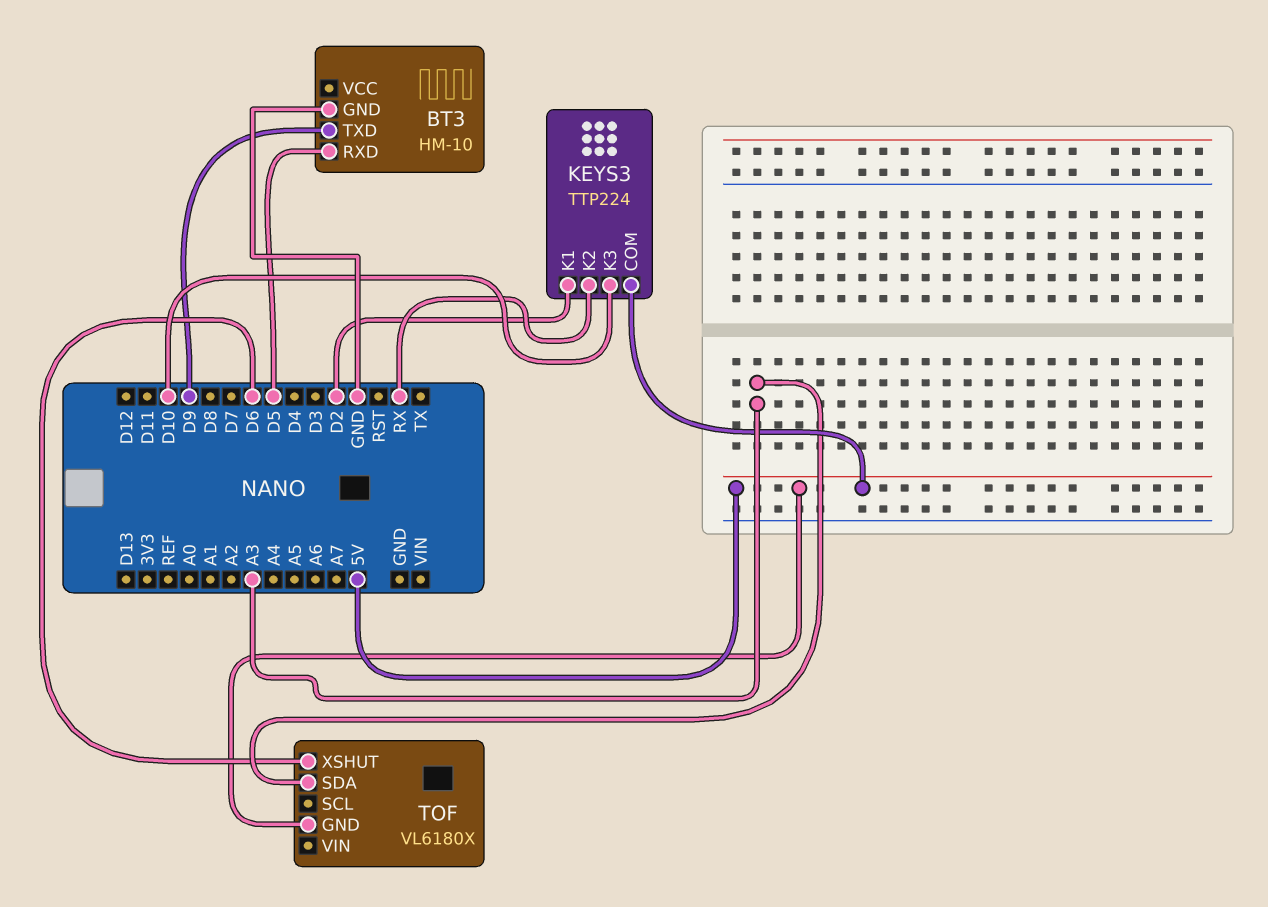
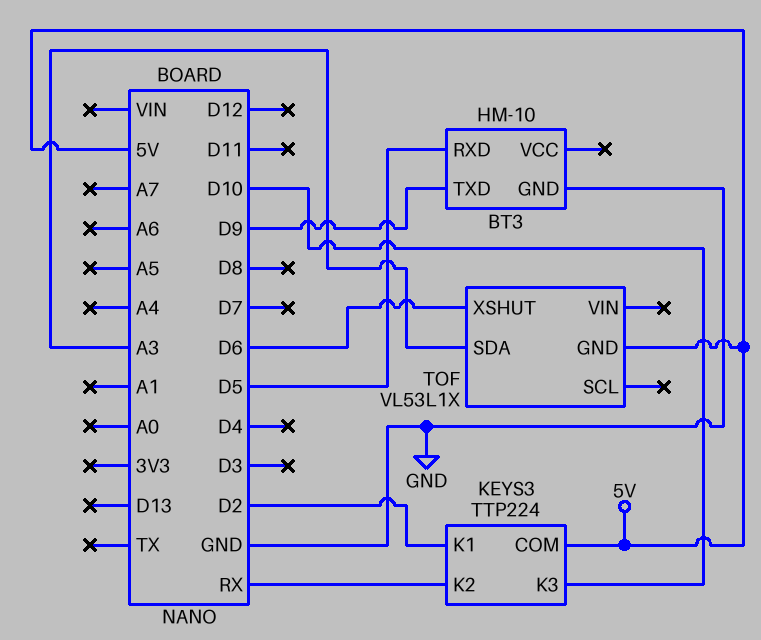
TOF: VL6180X -> VL53L1X

